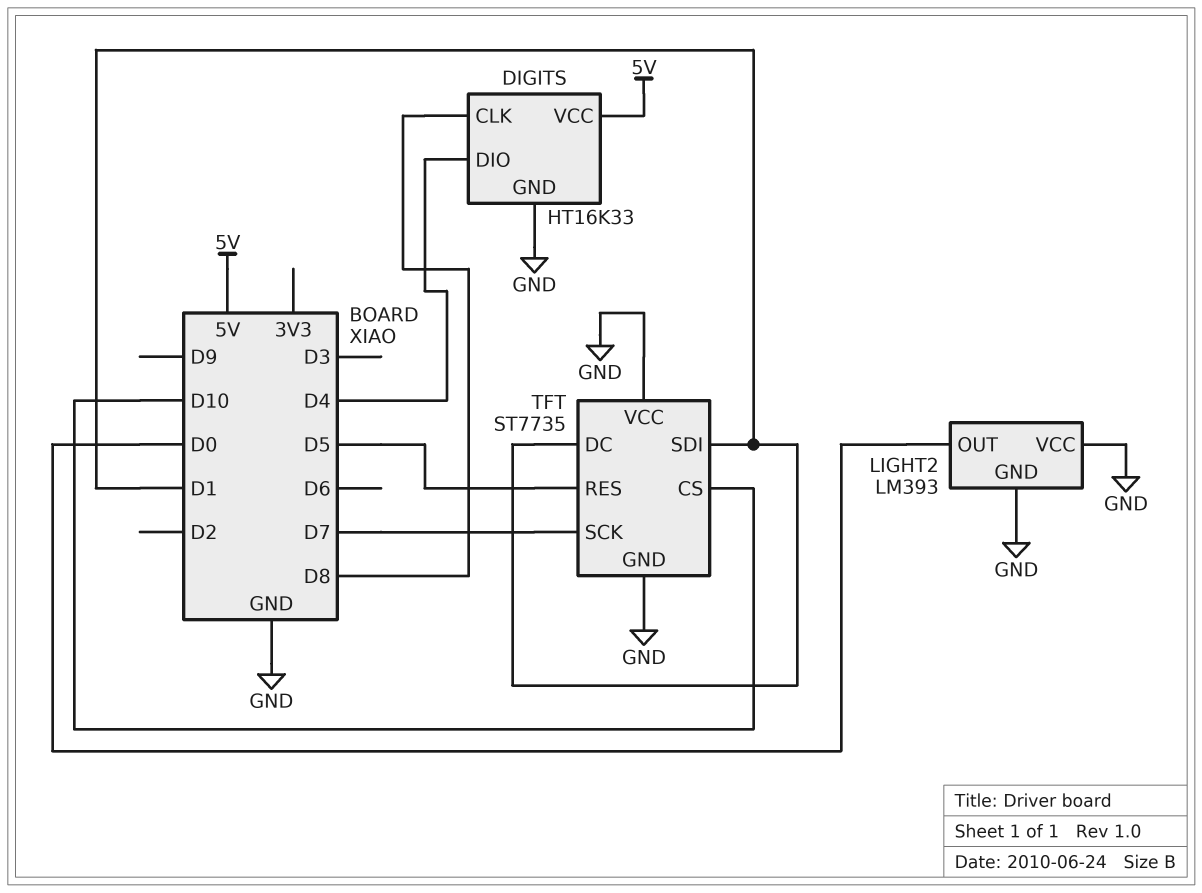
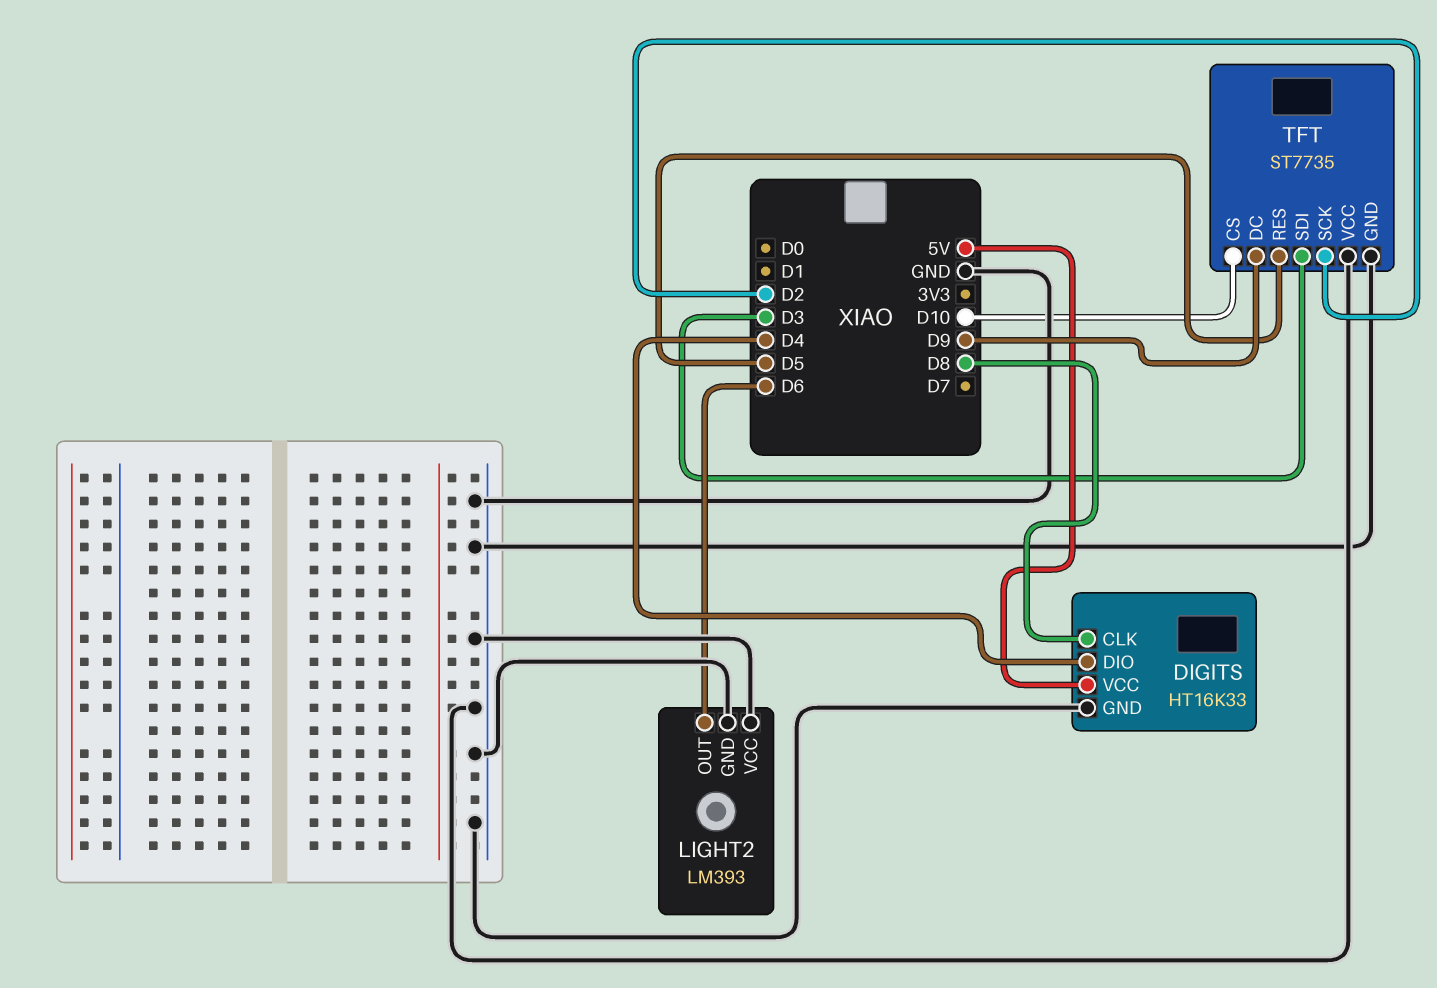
LIGHT2 pin OUT: D0 -> D6
TFT pin DC: D1 -> D9
TFT pin SCK: D7 -> D2
TFT pin SDI: D1 -> D3

